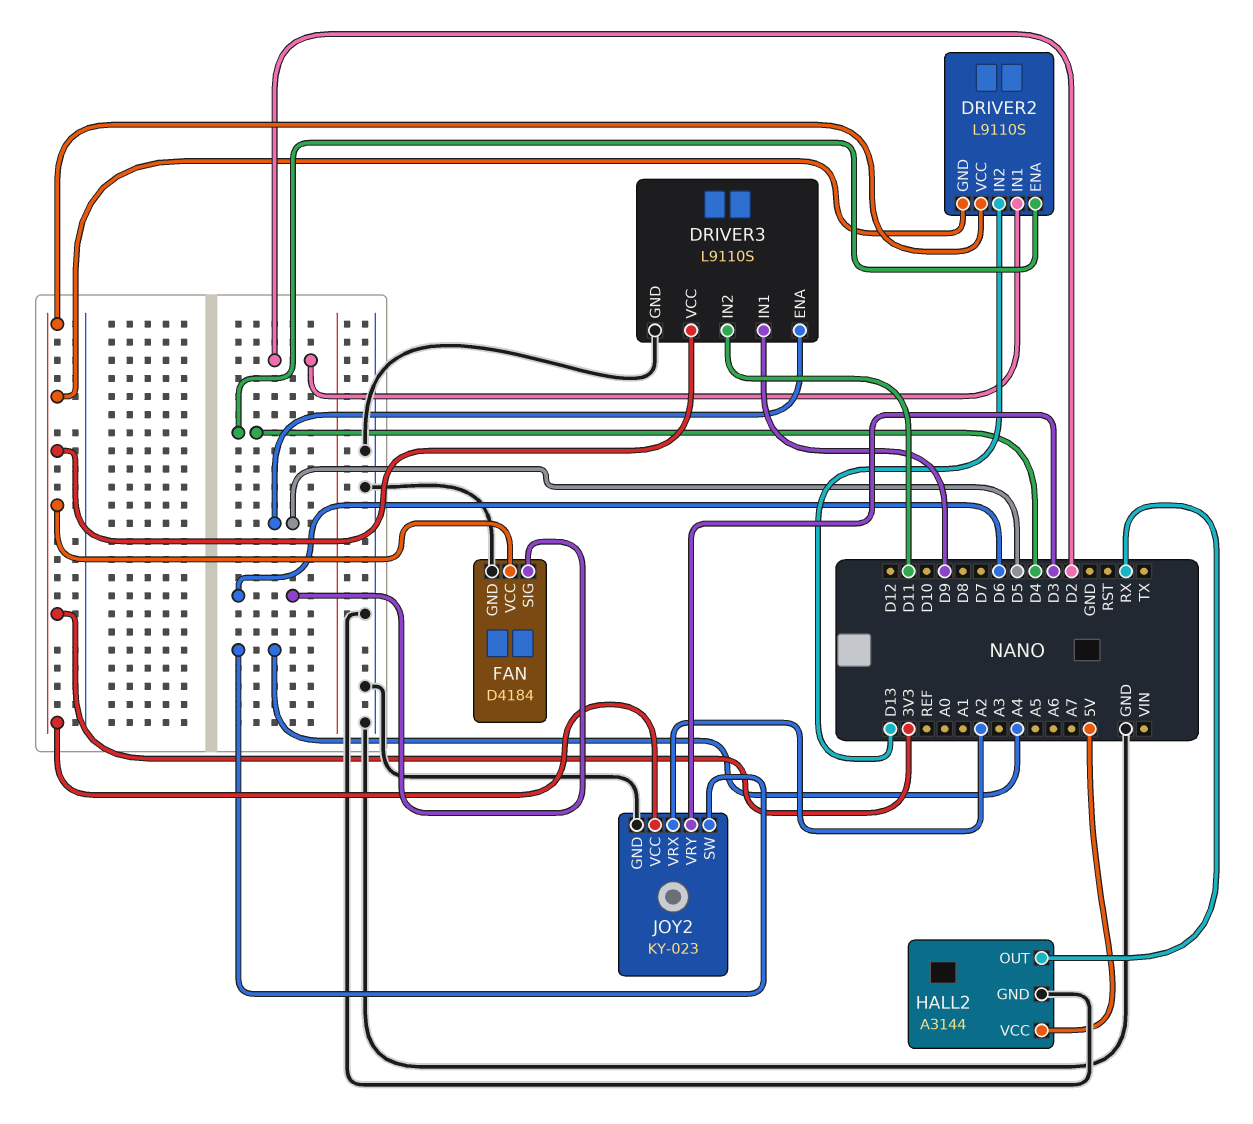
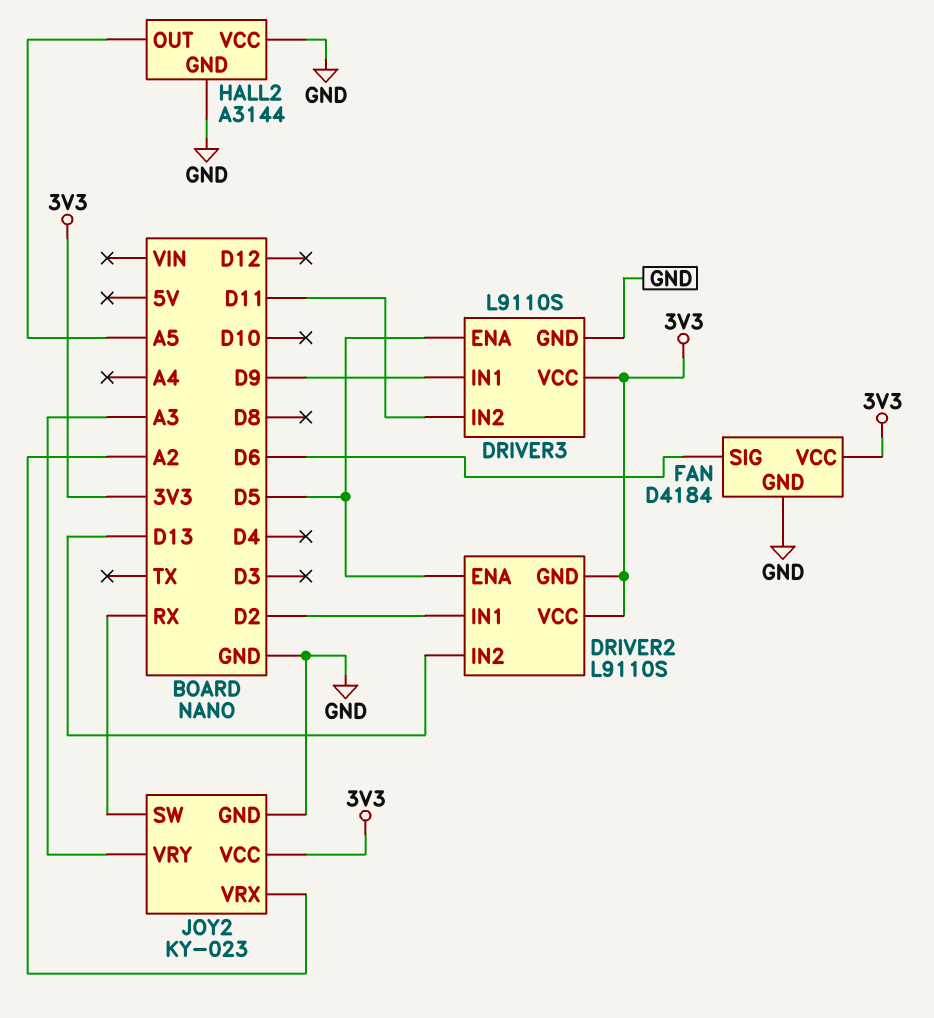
DRIVER2 pin ENA: D4 -> D5
HALL2 pin OUT: RX -> A5
HALL2 pin VCC: 5V -> GND
JOY2 pin SW: A4 -> RX
JOY2 pin VRY: D3 -> A3

